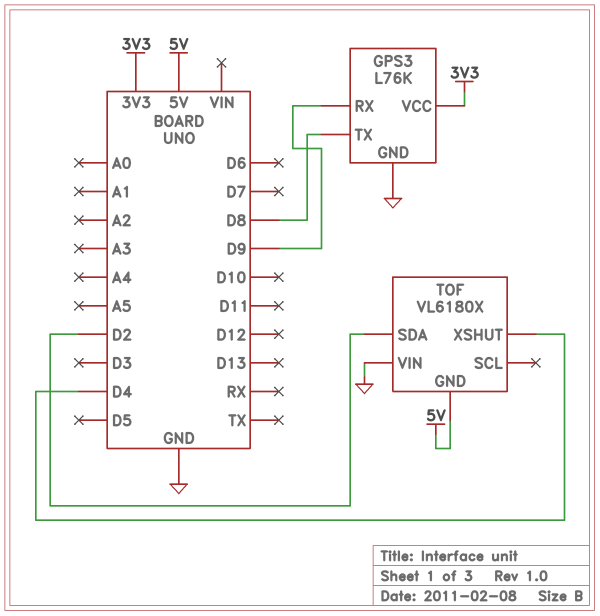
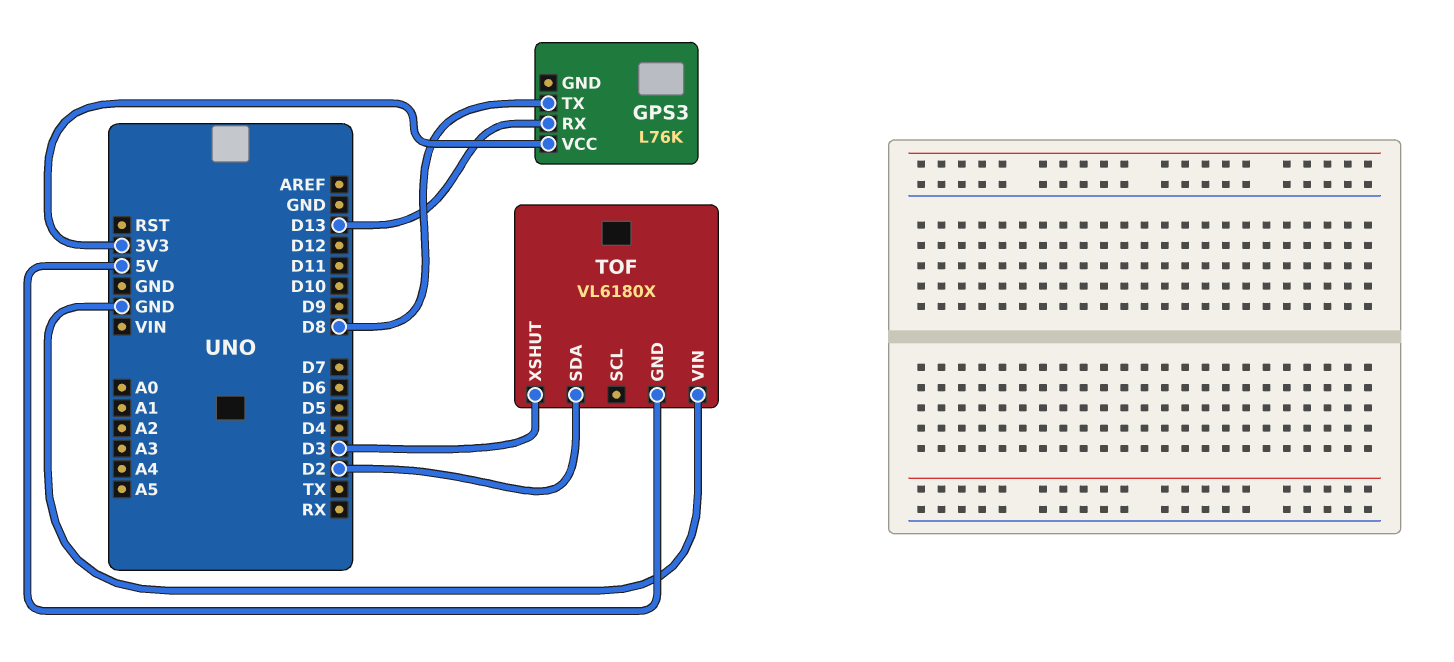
GPS3 pin GND: GND -> none
GPS3 pin RX: D9 -> D13
TOF pin XSHUT: D4 -> D3

